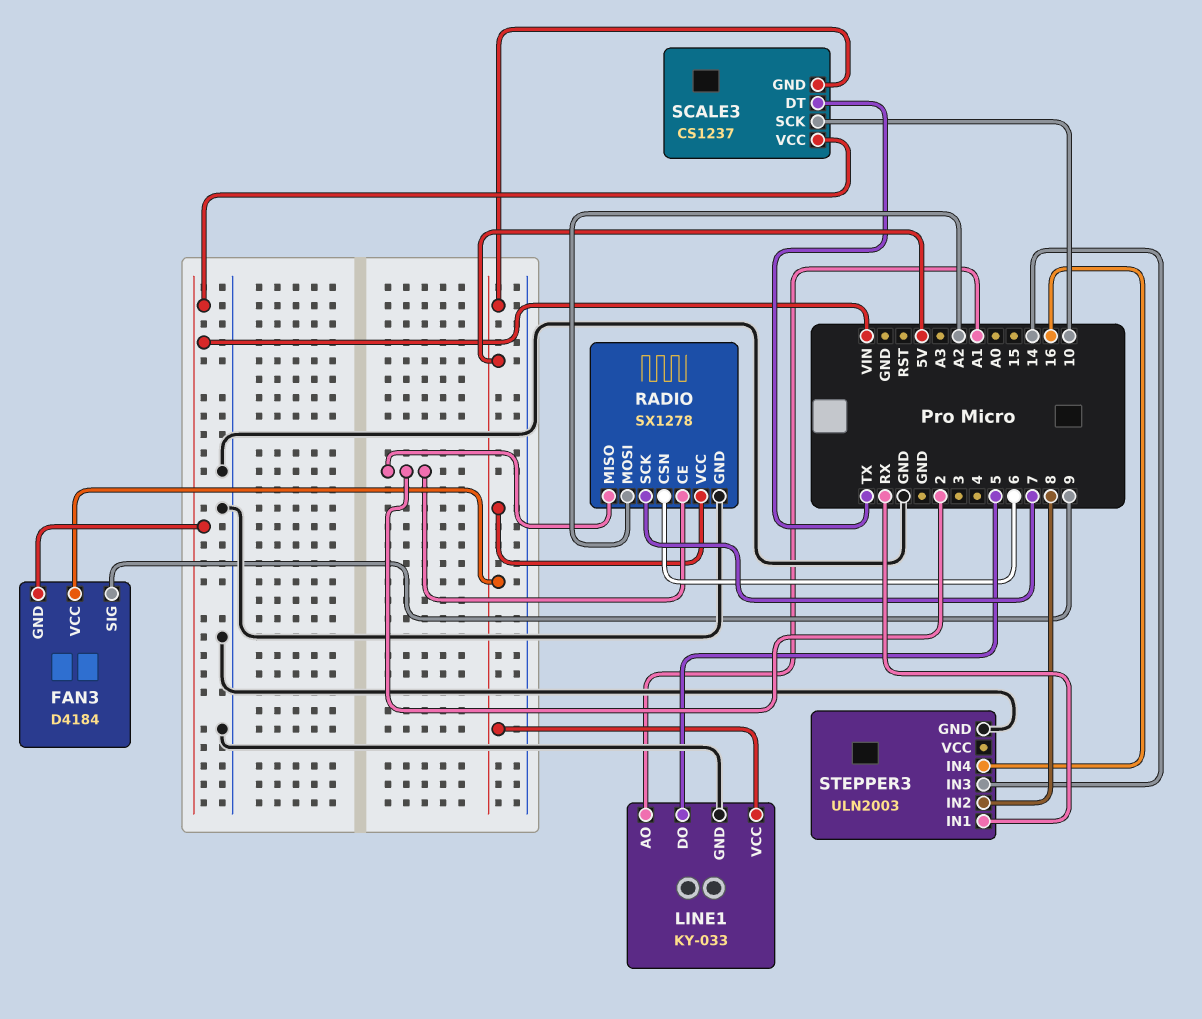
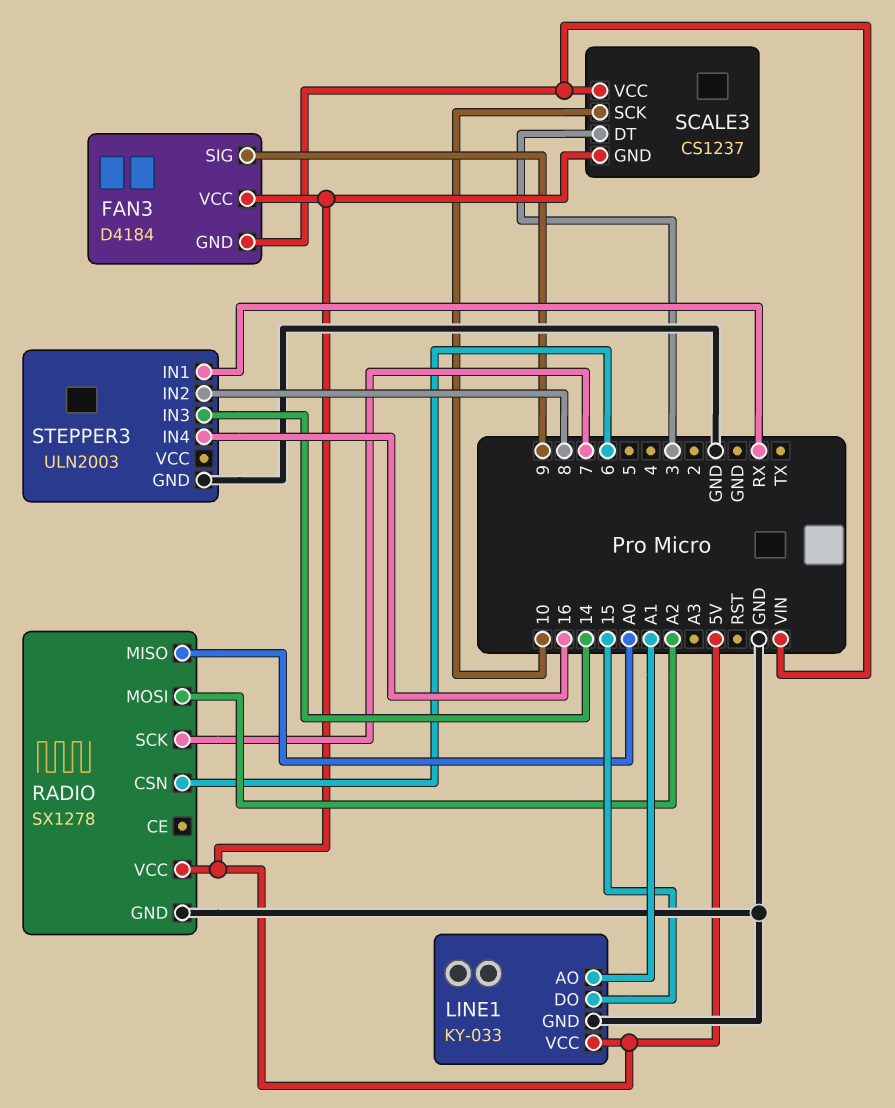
LINE1 pin DO: 5 -> 15
RADIO pin CE: 2 -> none
RADIO pin MISO: 2 -> A0
SCALE3 pin DT: TX -> 3

